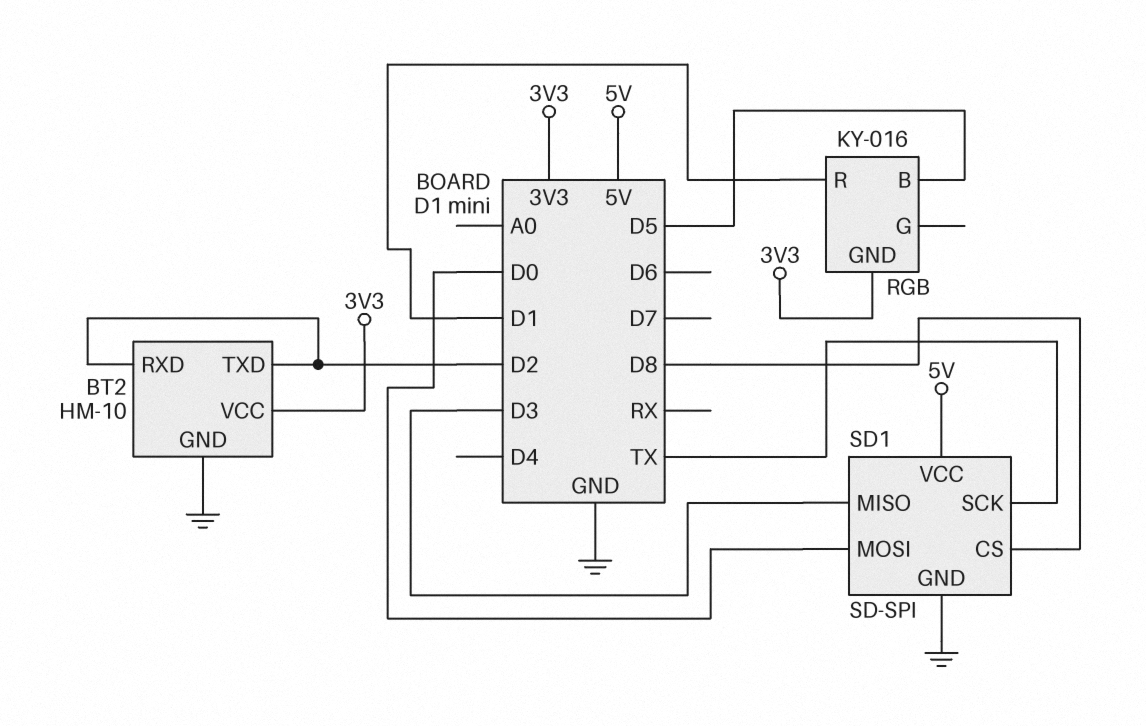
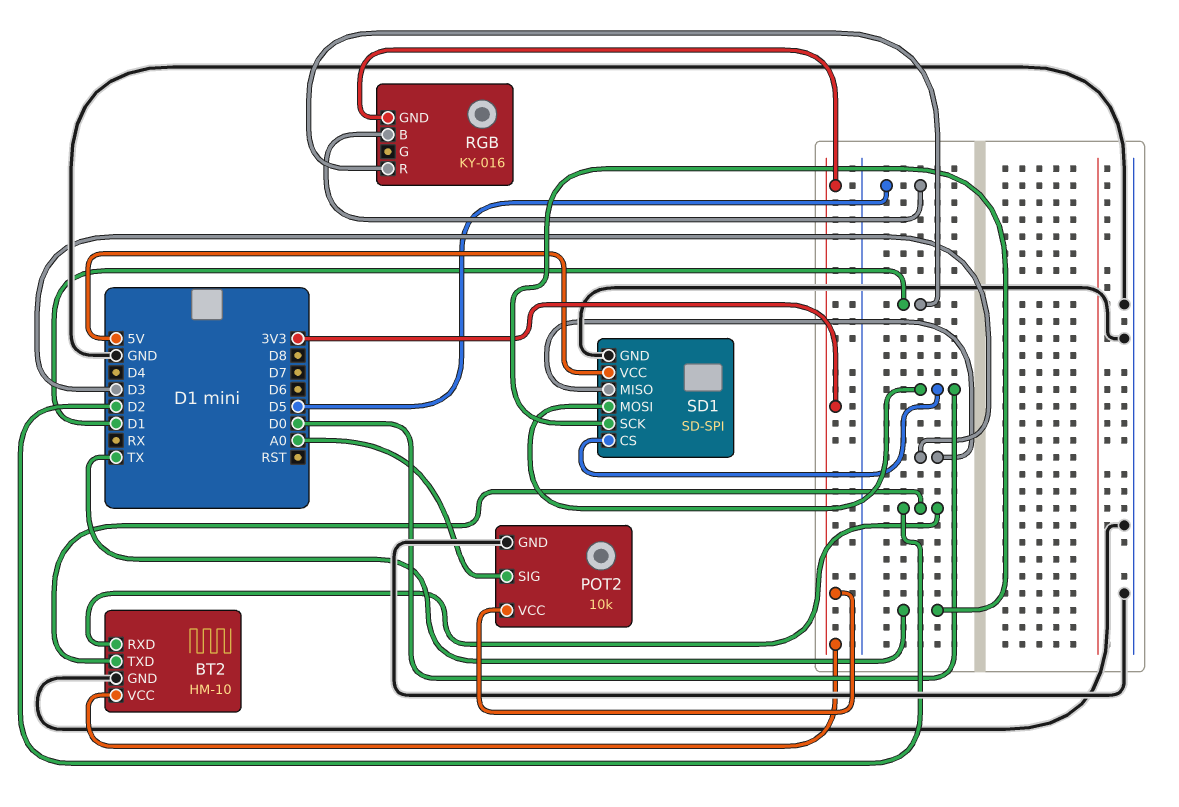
POT2: none -> 10k
POT2 pin GND: none -> GND
POT2 pin SIG: none -> A0
POT2 pin VCC: none -> 3V3
SD1 pin CS: D8 -> D0

